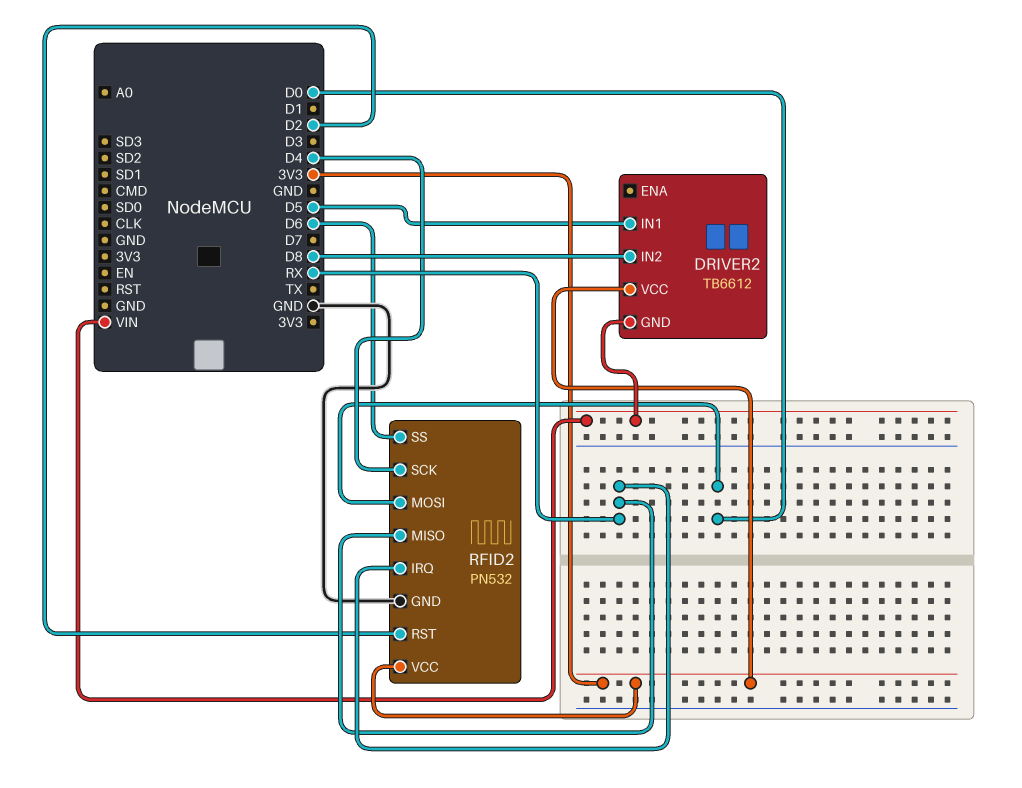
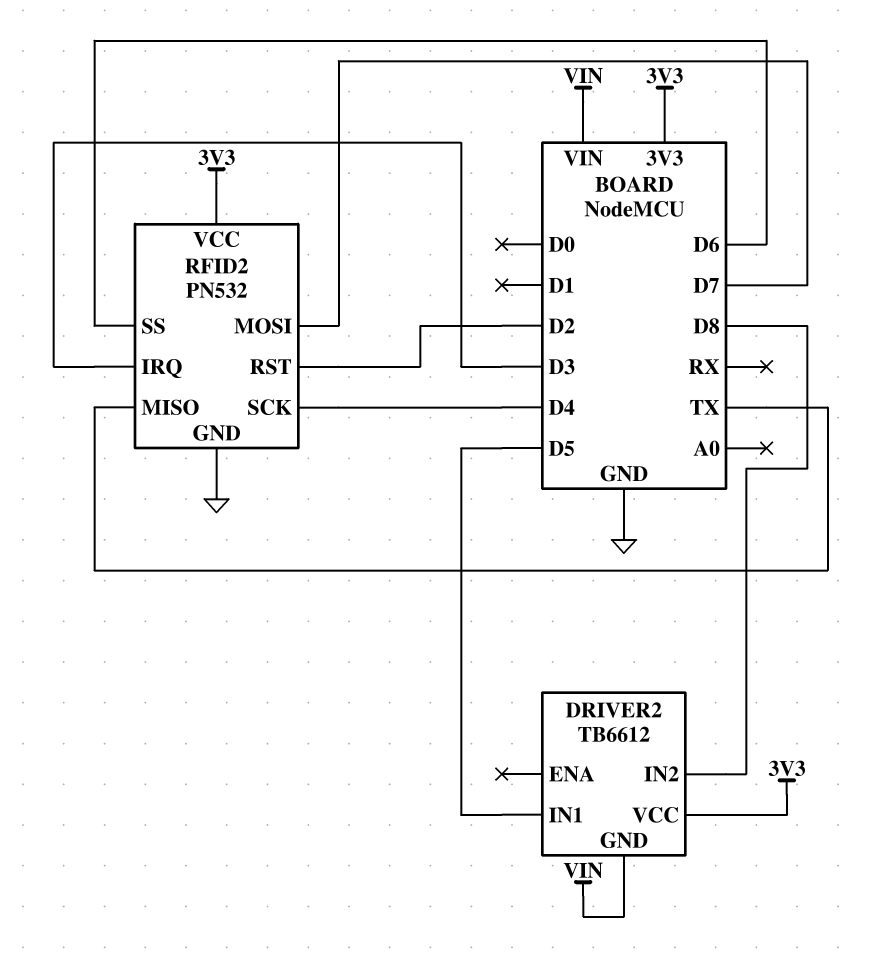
RFID2 pin IRQ: RX -> D3
RFID2 pin MISO: RX -> TX
RFID2 pin MOSI: D0 -> D7

